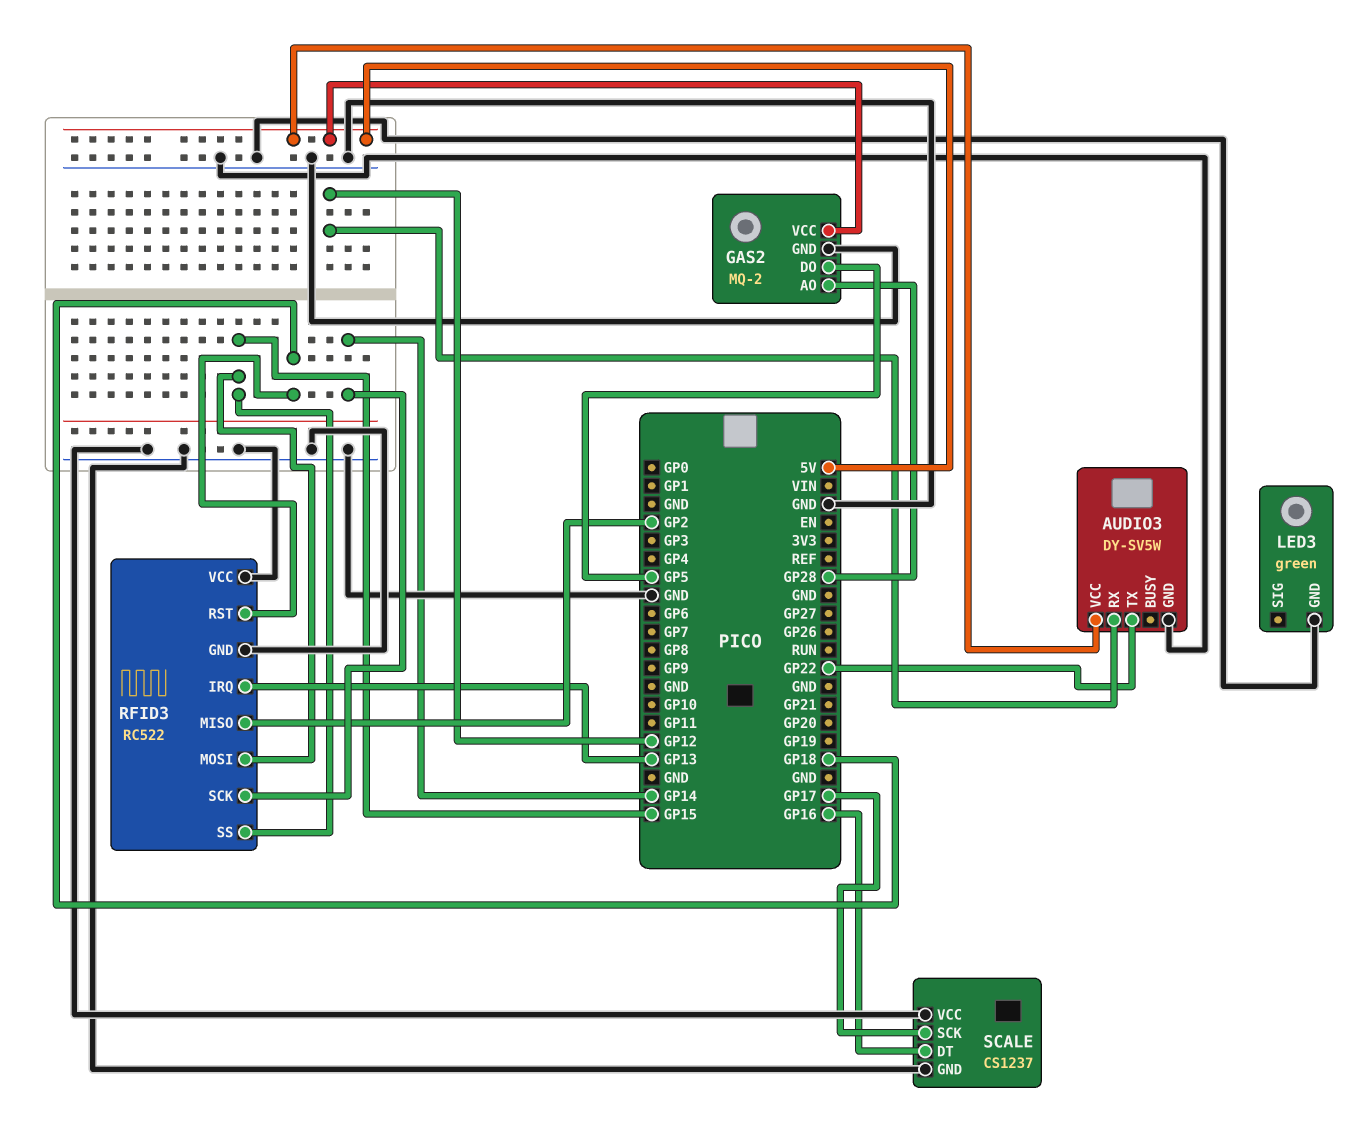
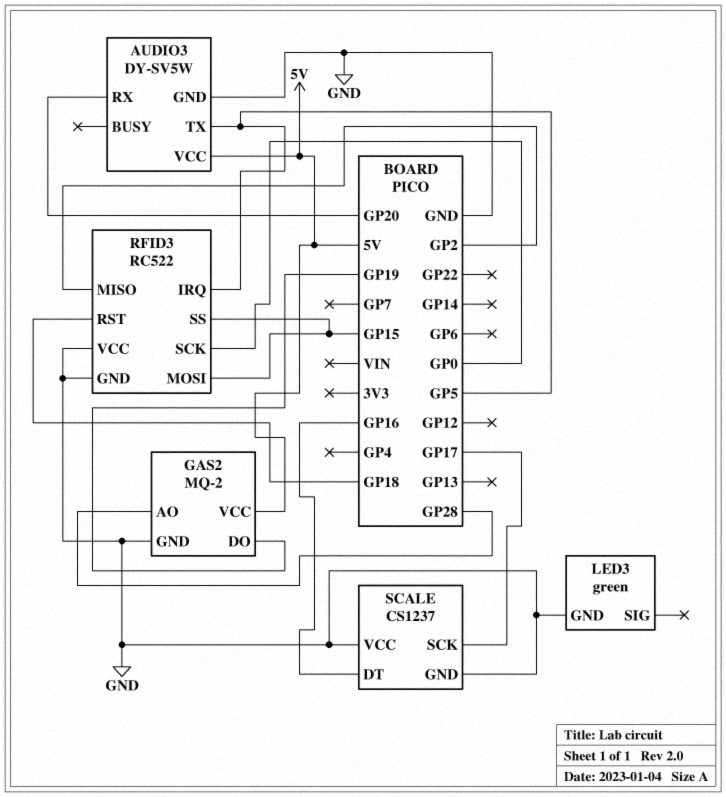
AUDIO3 pin RX: GP12 -> GP20
AUDIO3 pin TX: GP22 -> GP5
GAS2 pin DO: GP5 -> GP19
RFID3 pin IRQ: GP13 -> GP5
RFID3 pin SCK: GP14 -> GP0

